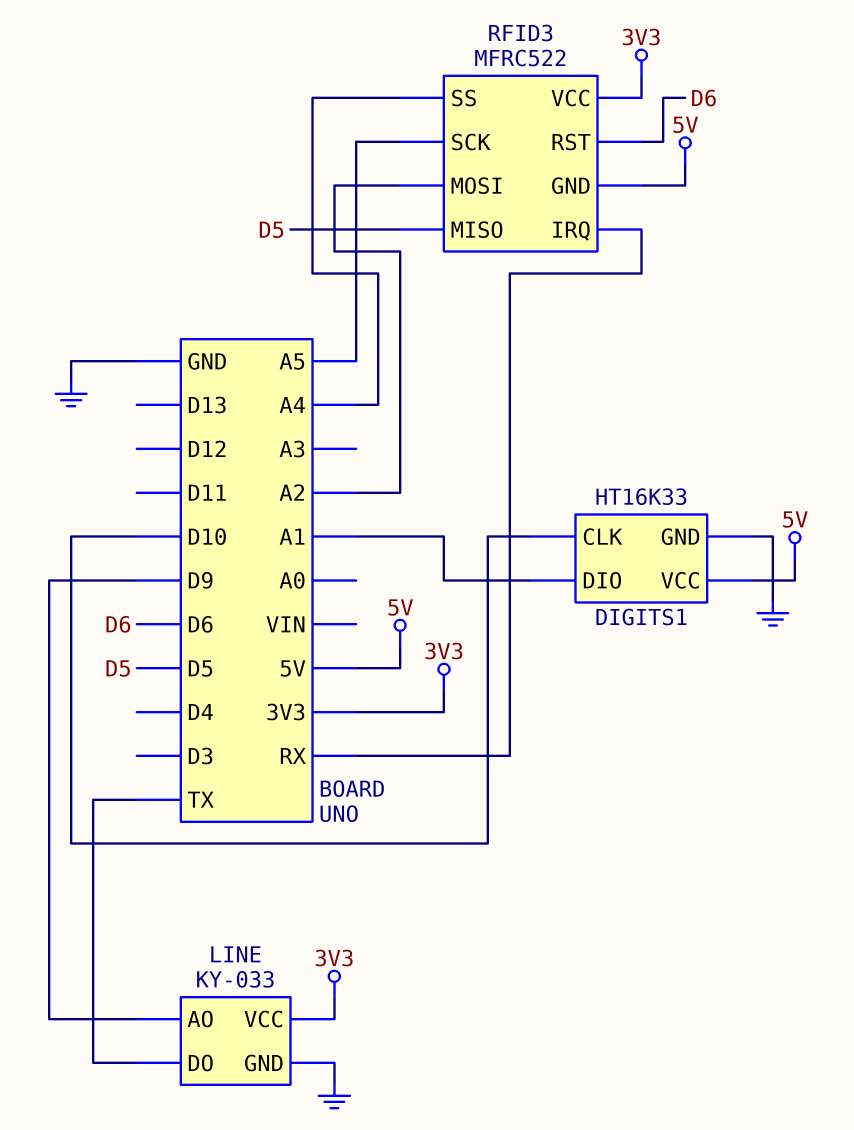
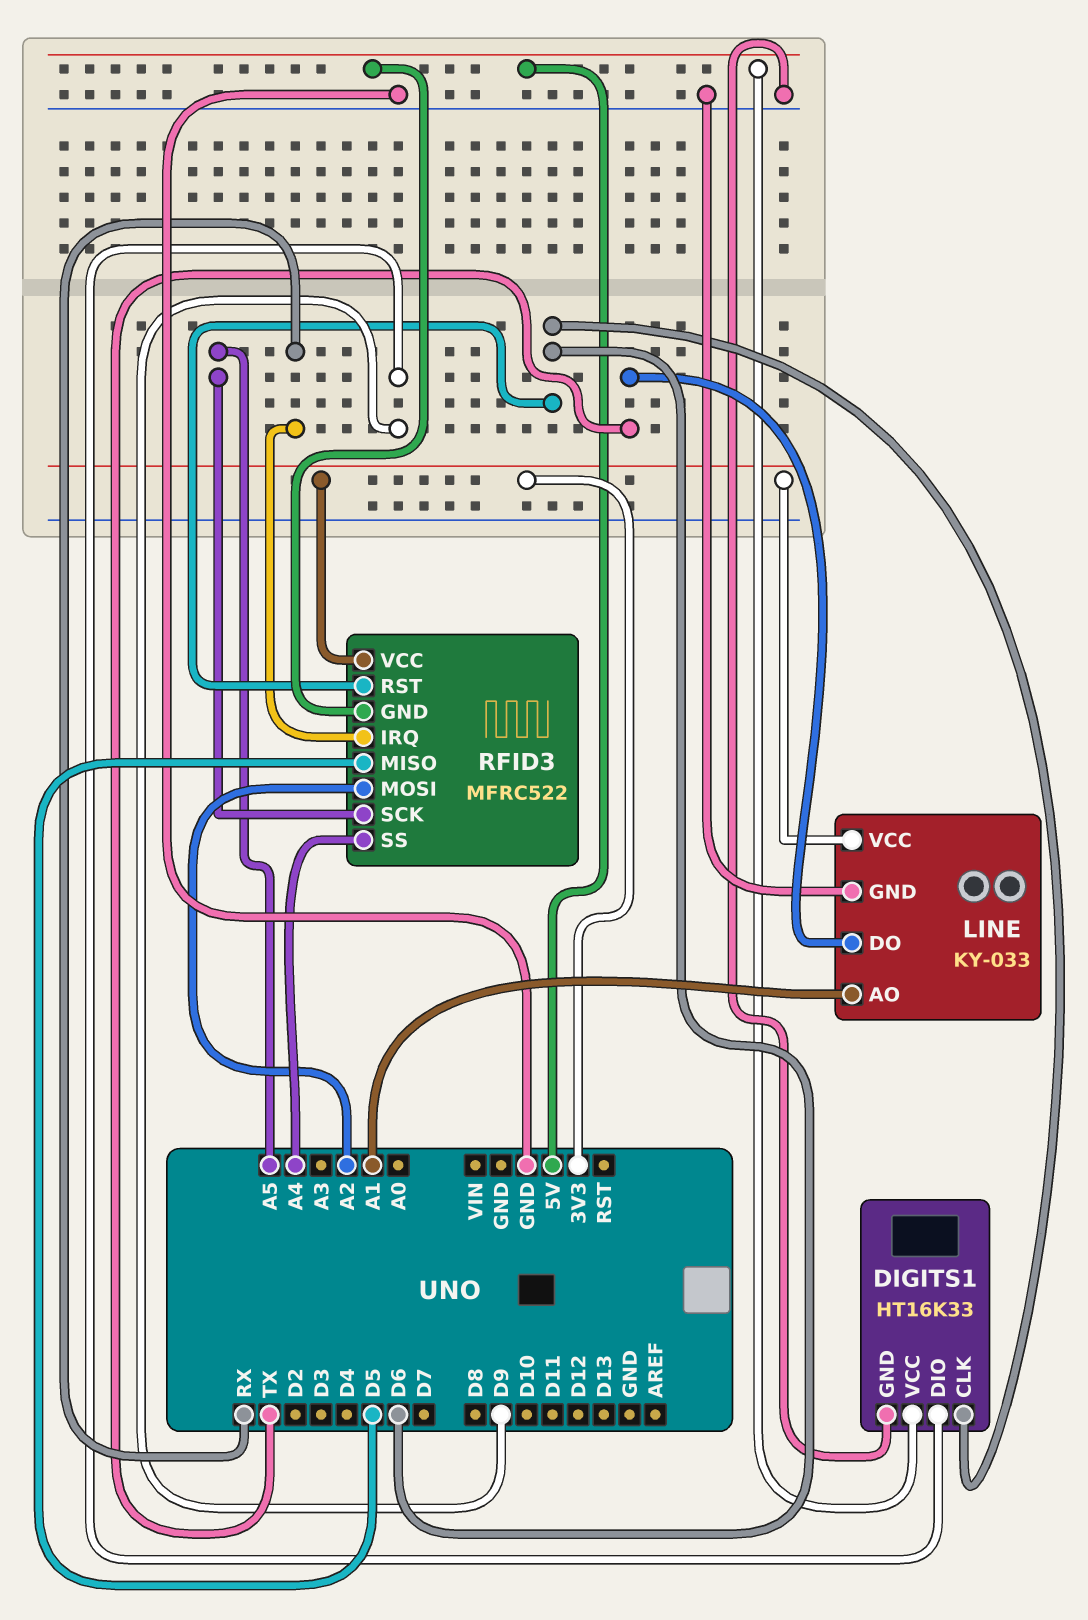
DIGITS1 pin CLK: D10 -> D6
DIGITS1 pin DIO: A1 -> D9
LINE pin AO: D9 -> A1

